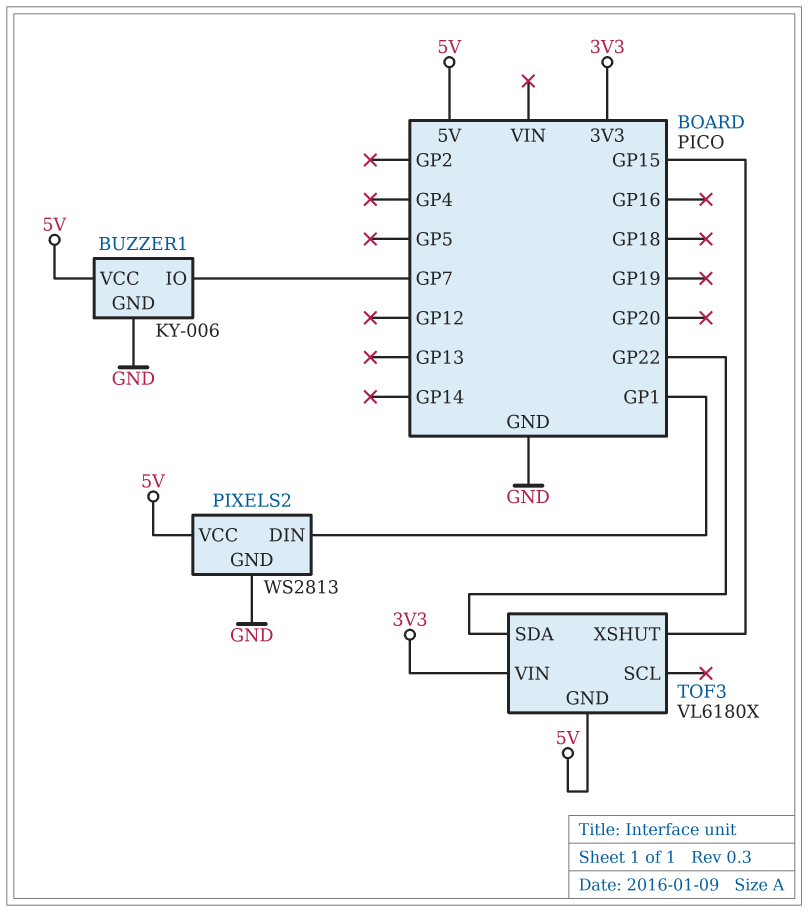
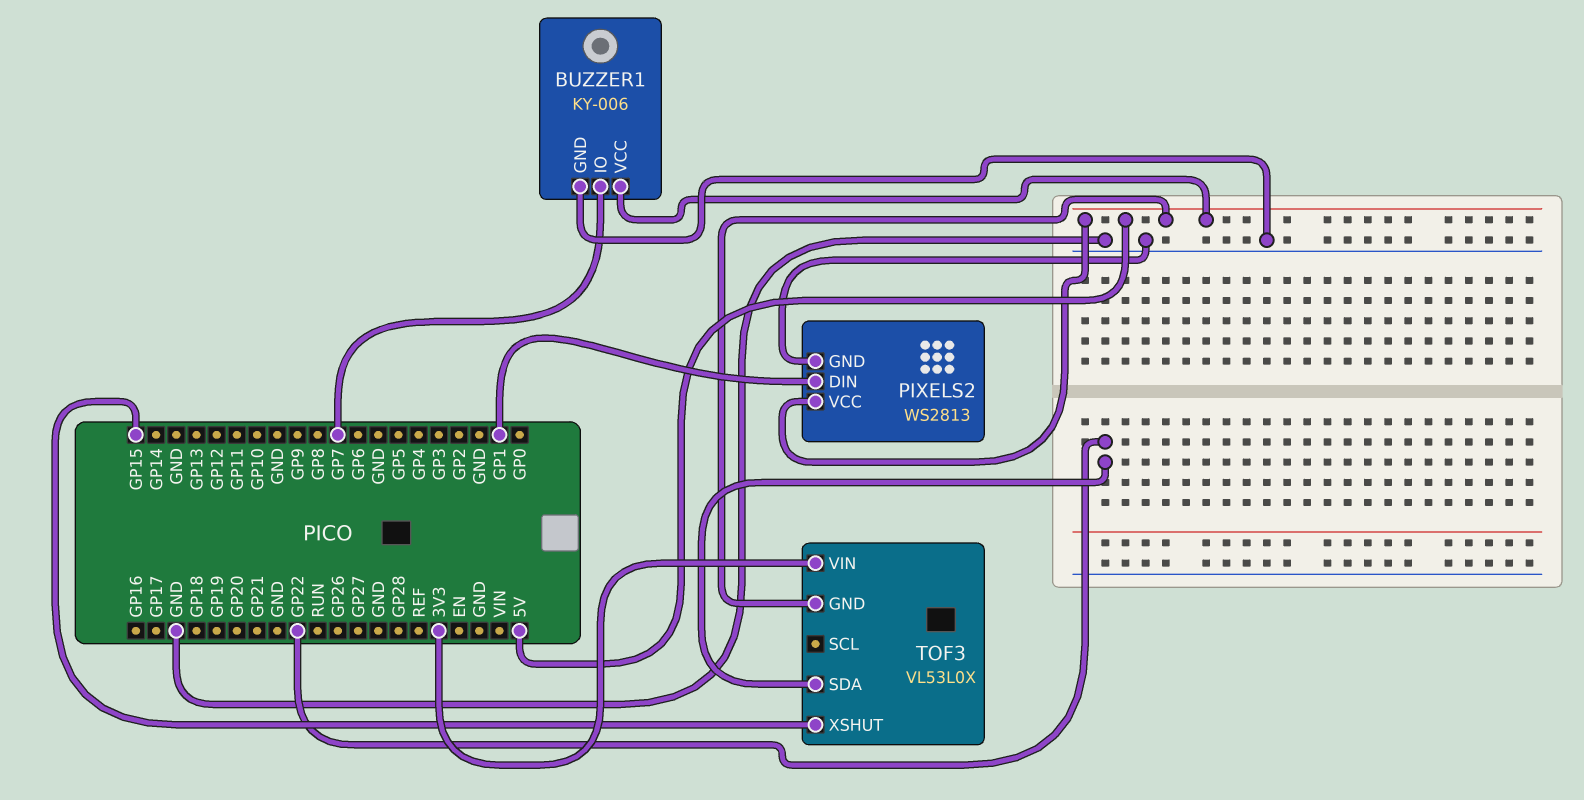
TOF3: VL6180X -> VL53L0X

